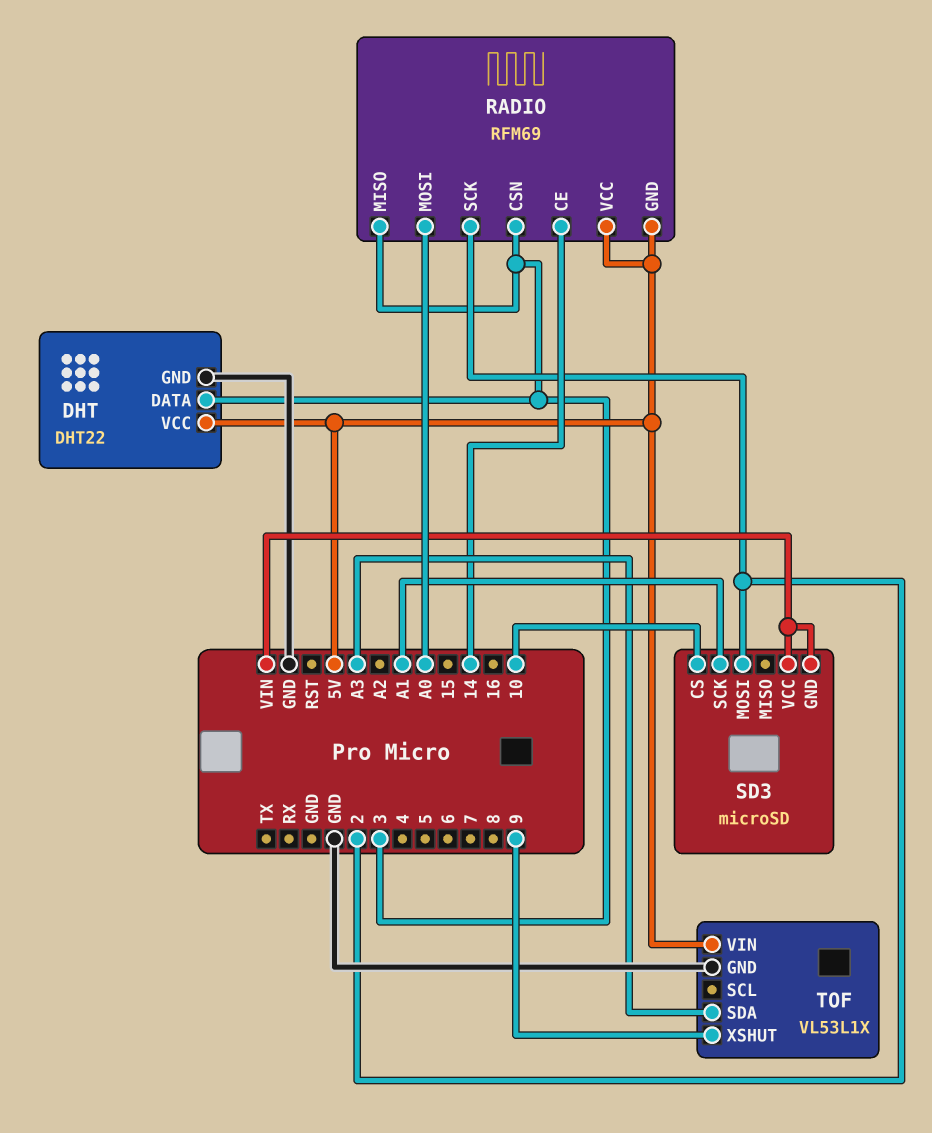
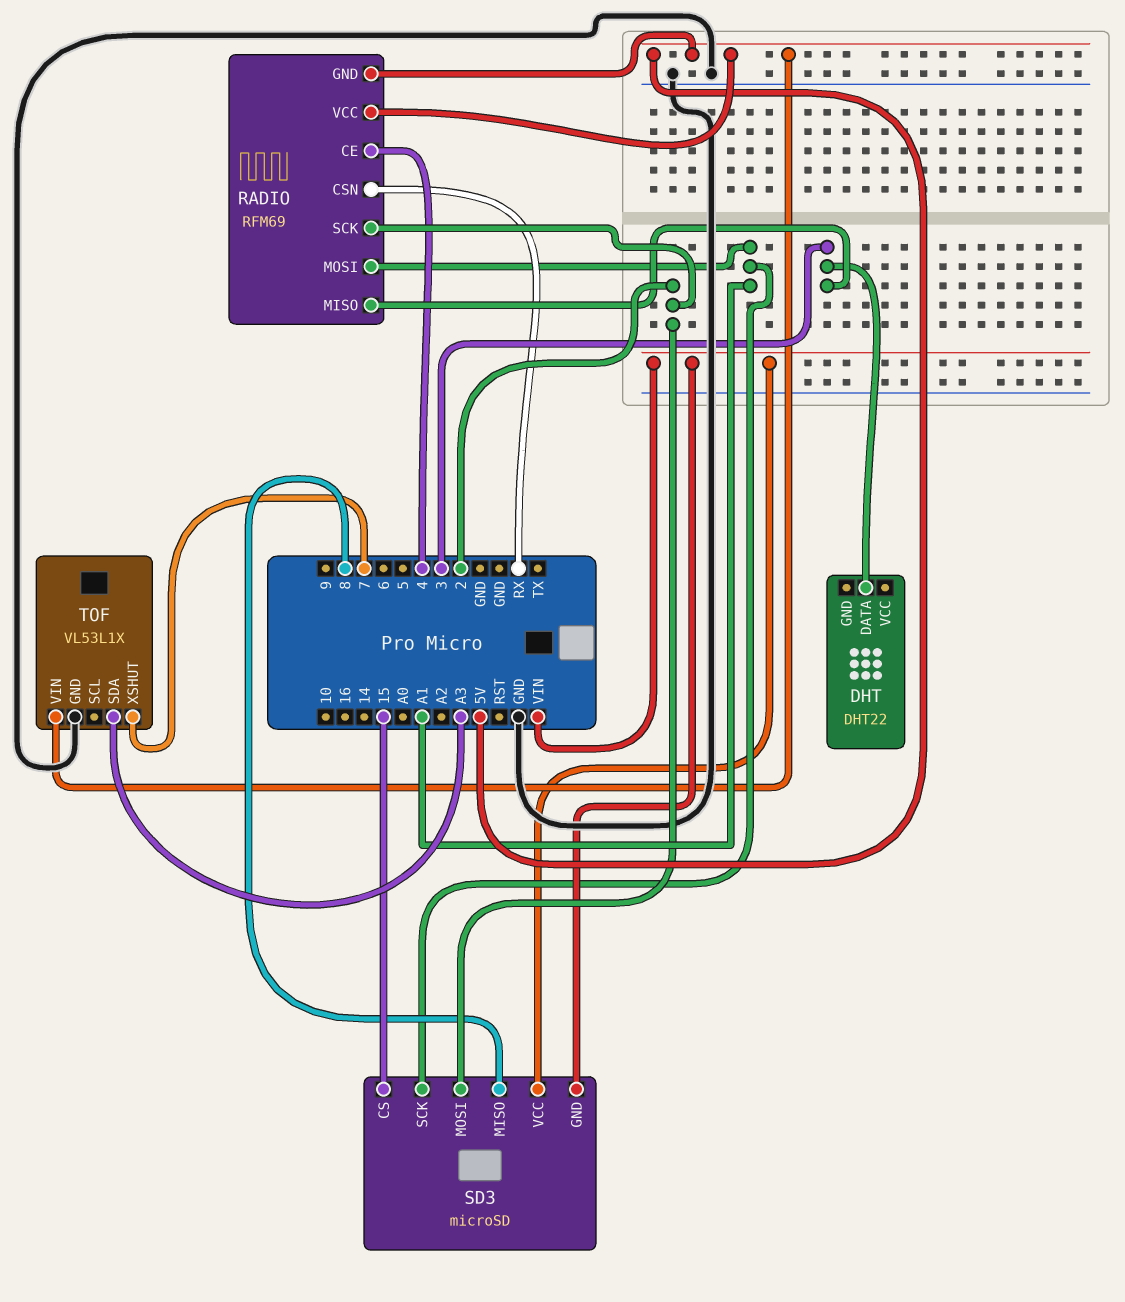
DHT pin GND: GND -> none
DHT pin VCC: 5V -> none
RADIO pin CE: 14 -> 4
RADIO pin CSN: 3 -> RX
RADIO pin MOSI: A0 -> A1
SD3 pin CS: 10 -> 15
SD3 pin MISO: none -> 8
TOF pin XSHUT: 9 -> 7

